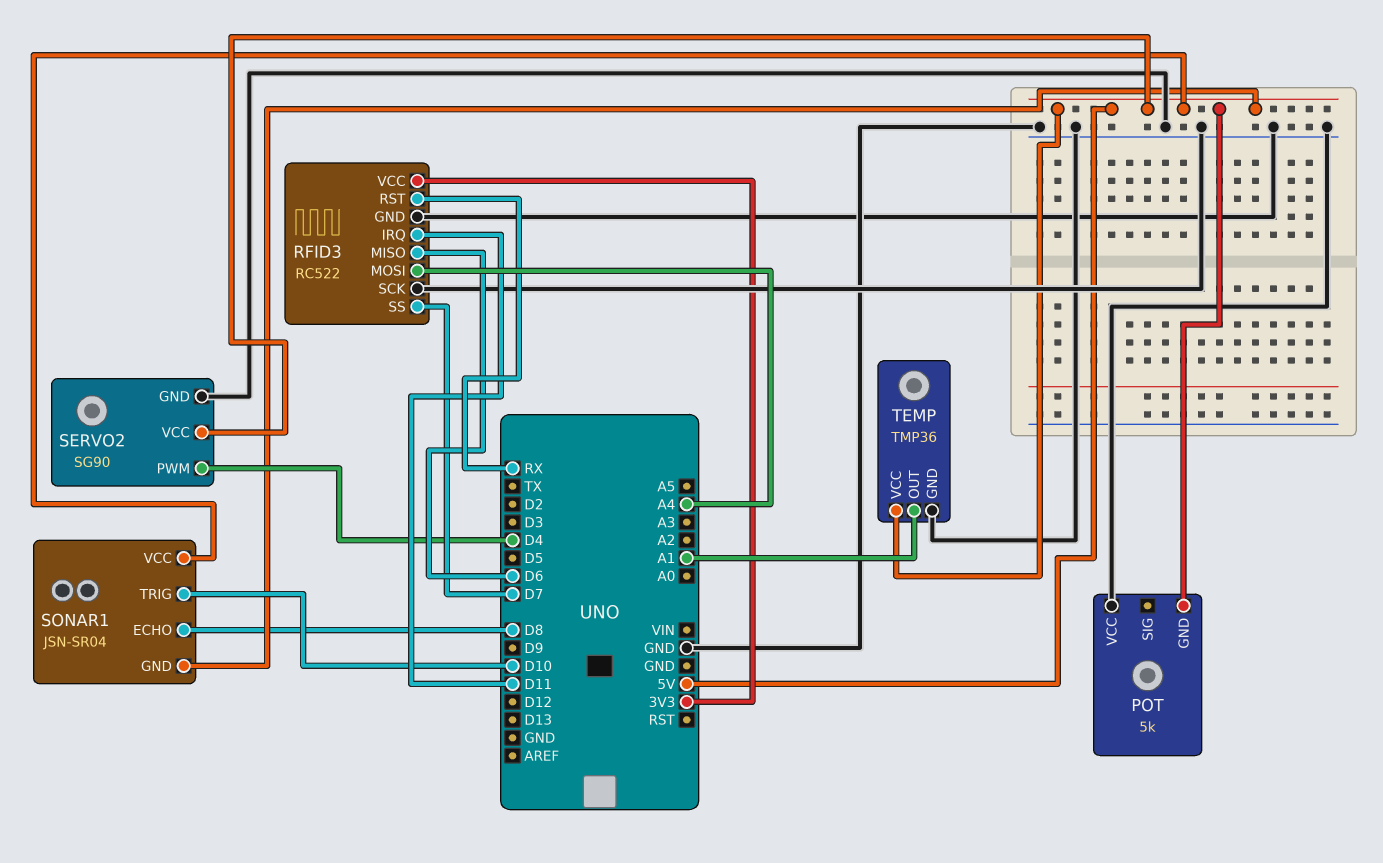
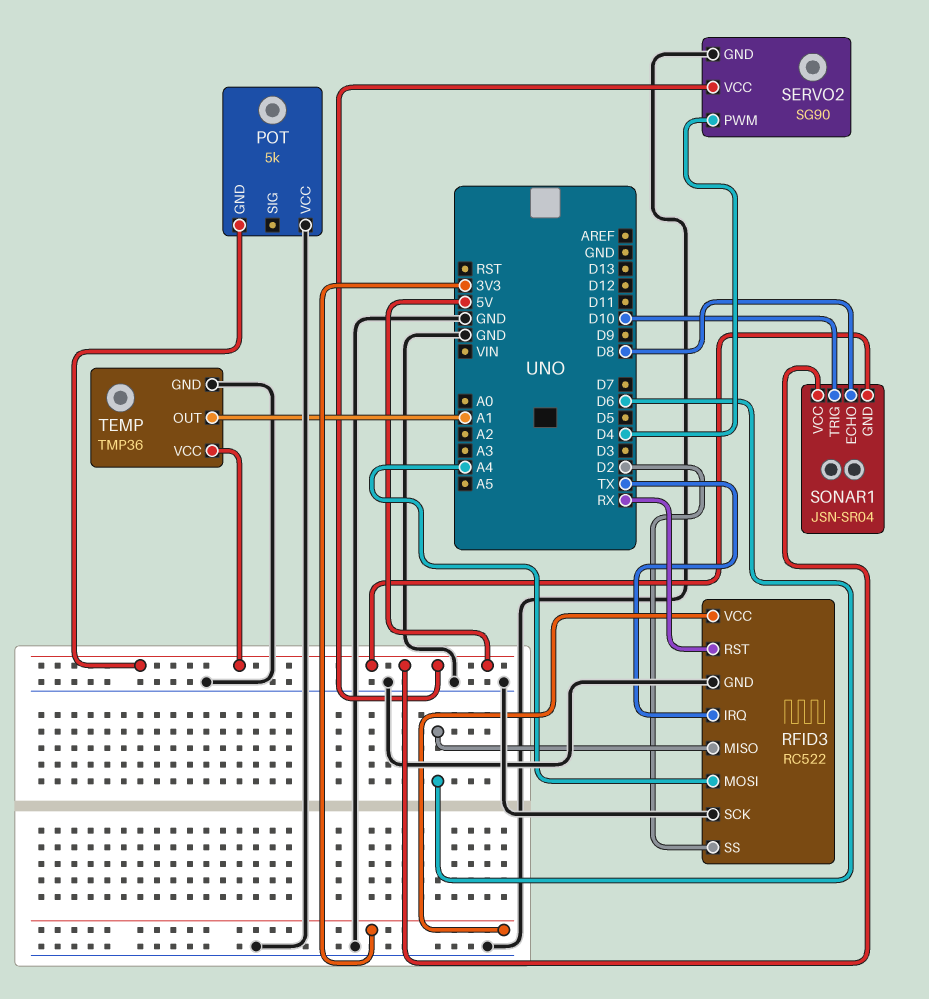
RFID3 pin IRQ: D11 -> TX
RFID3 pin SS: D7 -> D2

